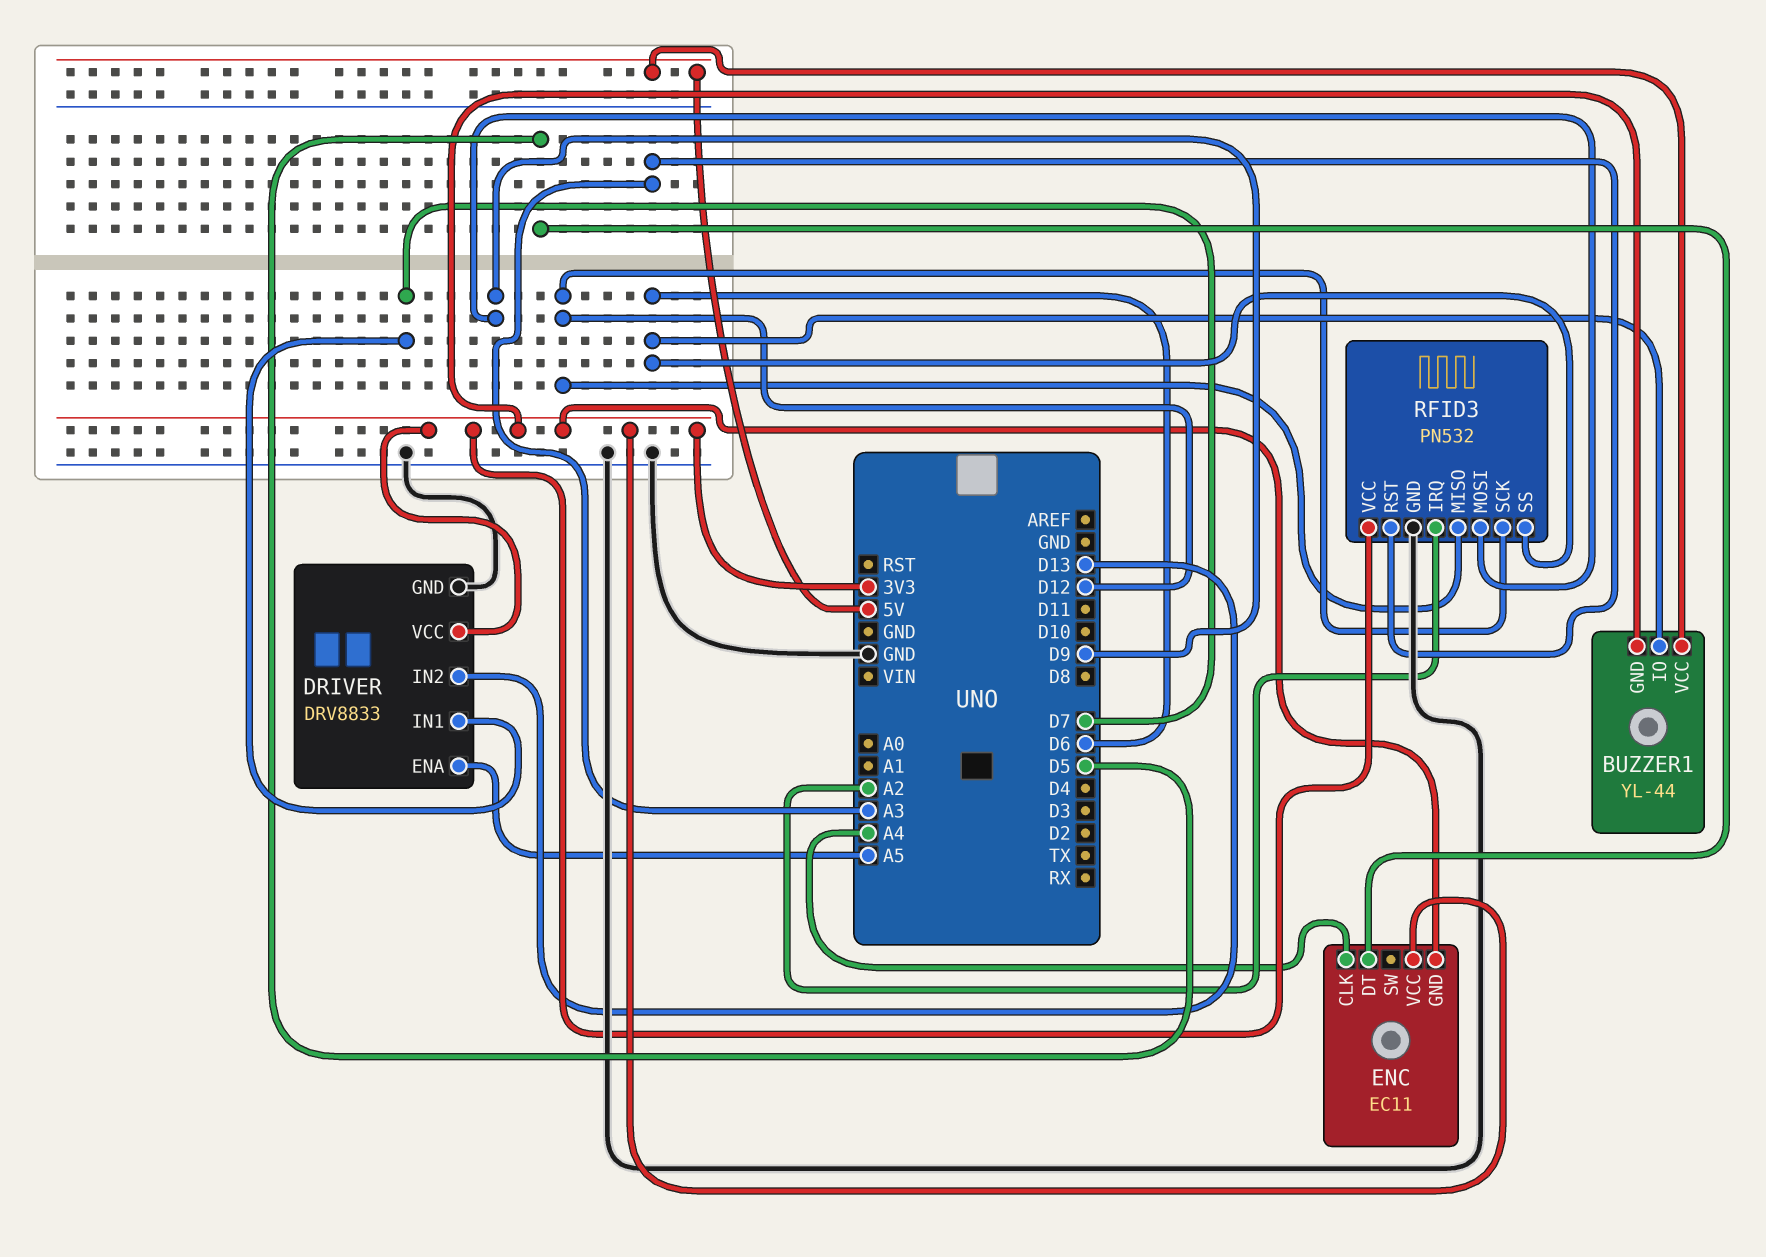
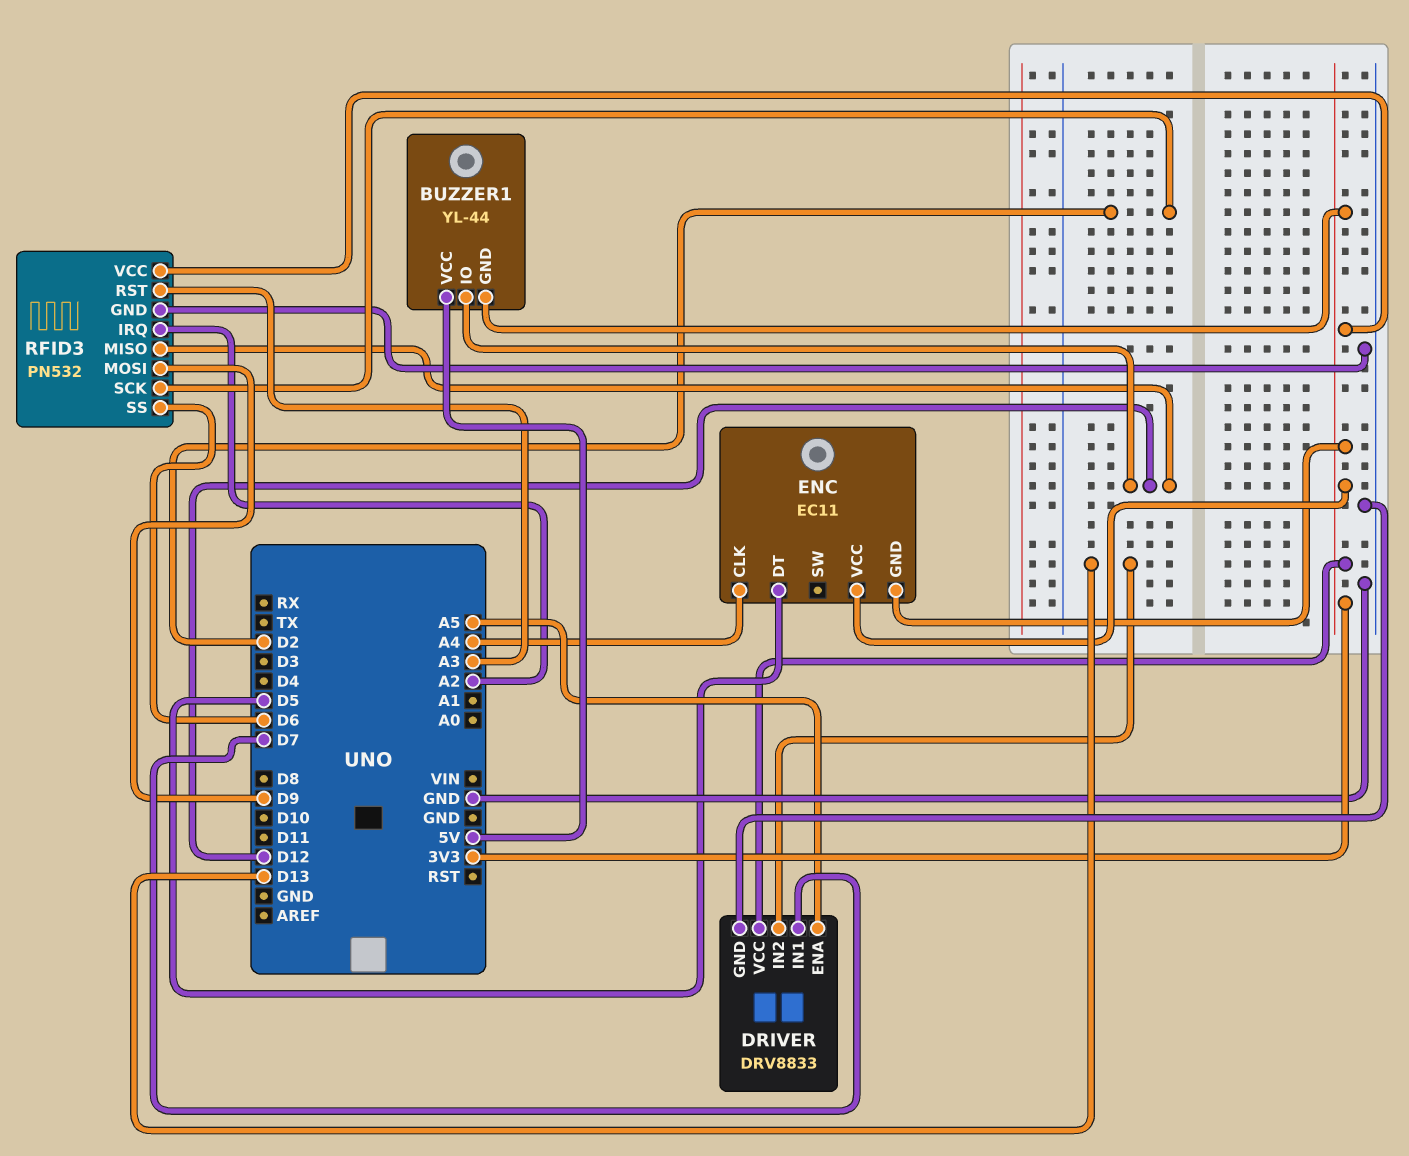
BUZZER1 pin IO: D6 -> D12
RFID3 pin SCK: D12 -> D2

